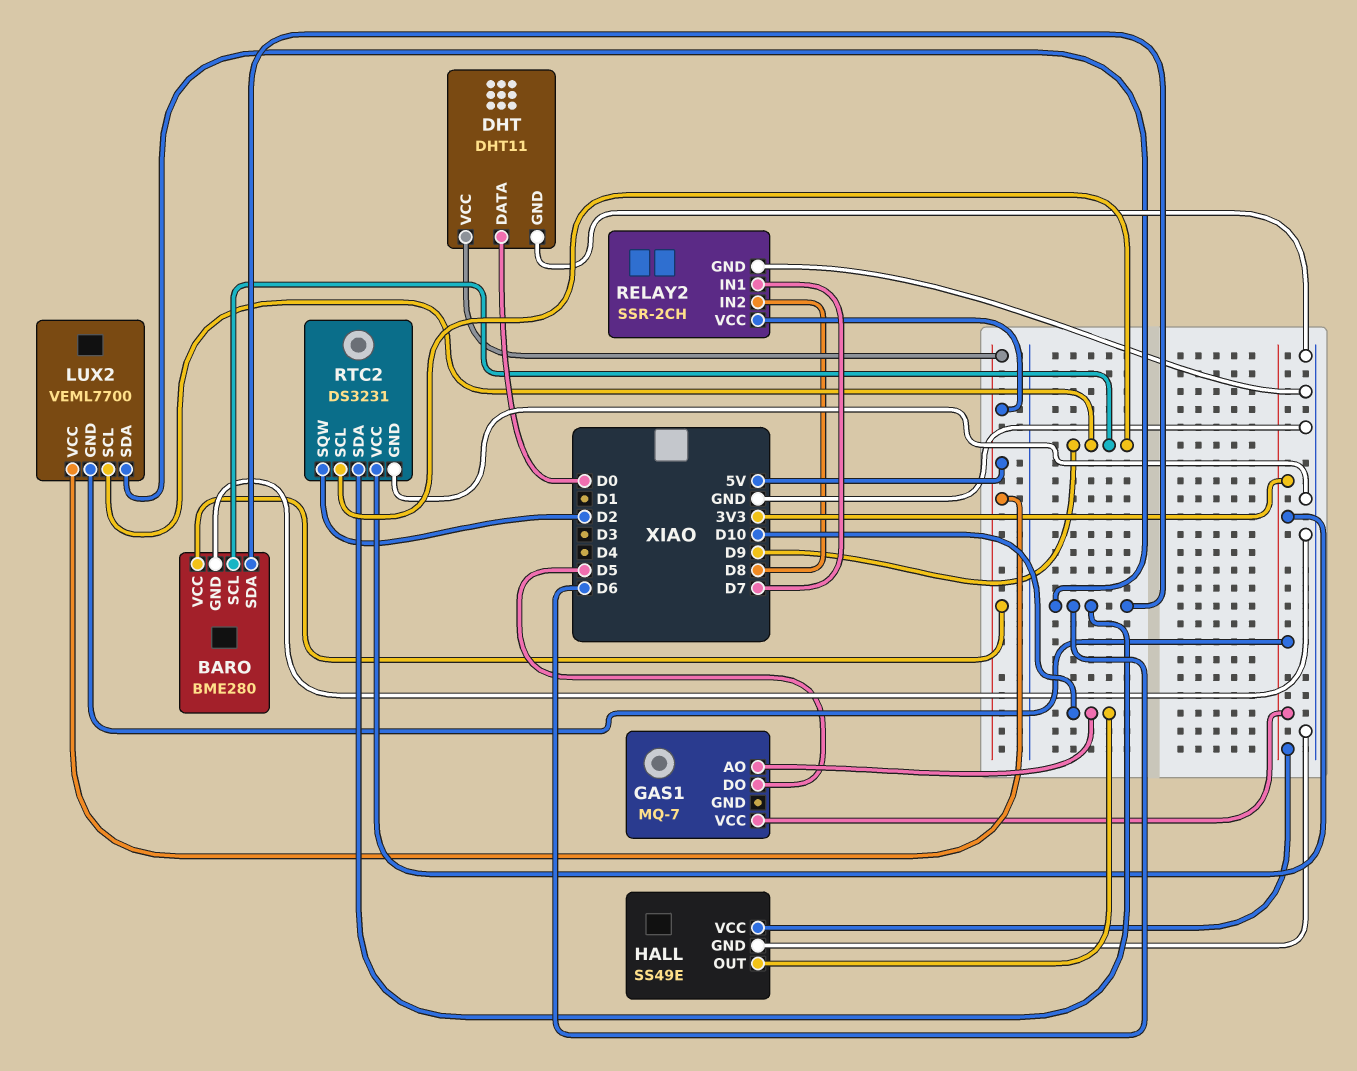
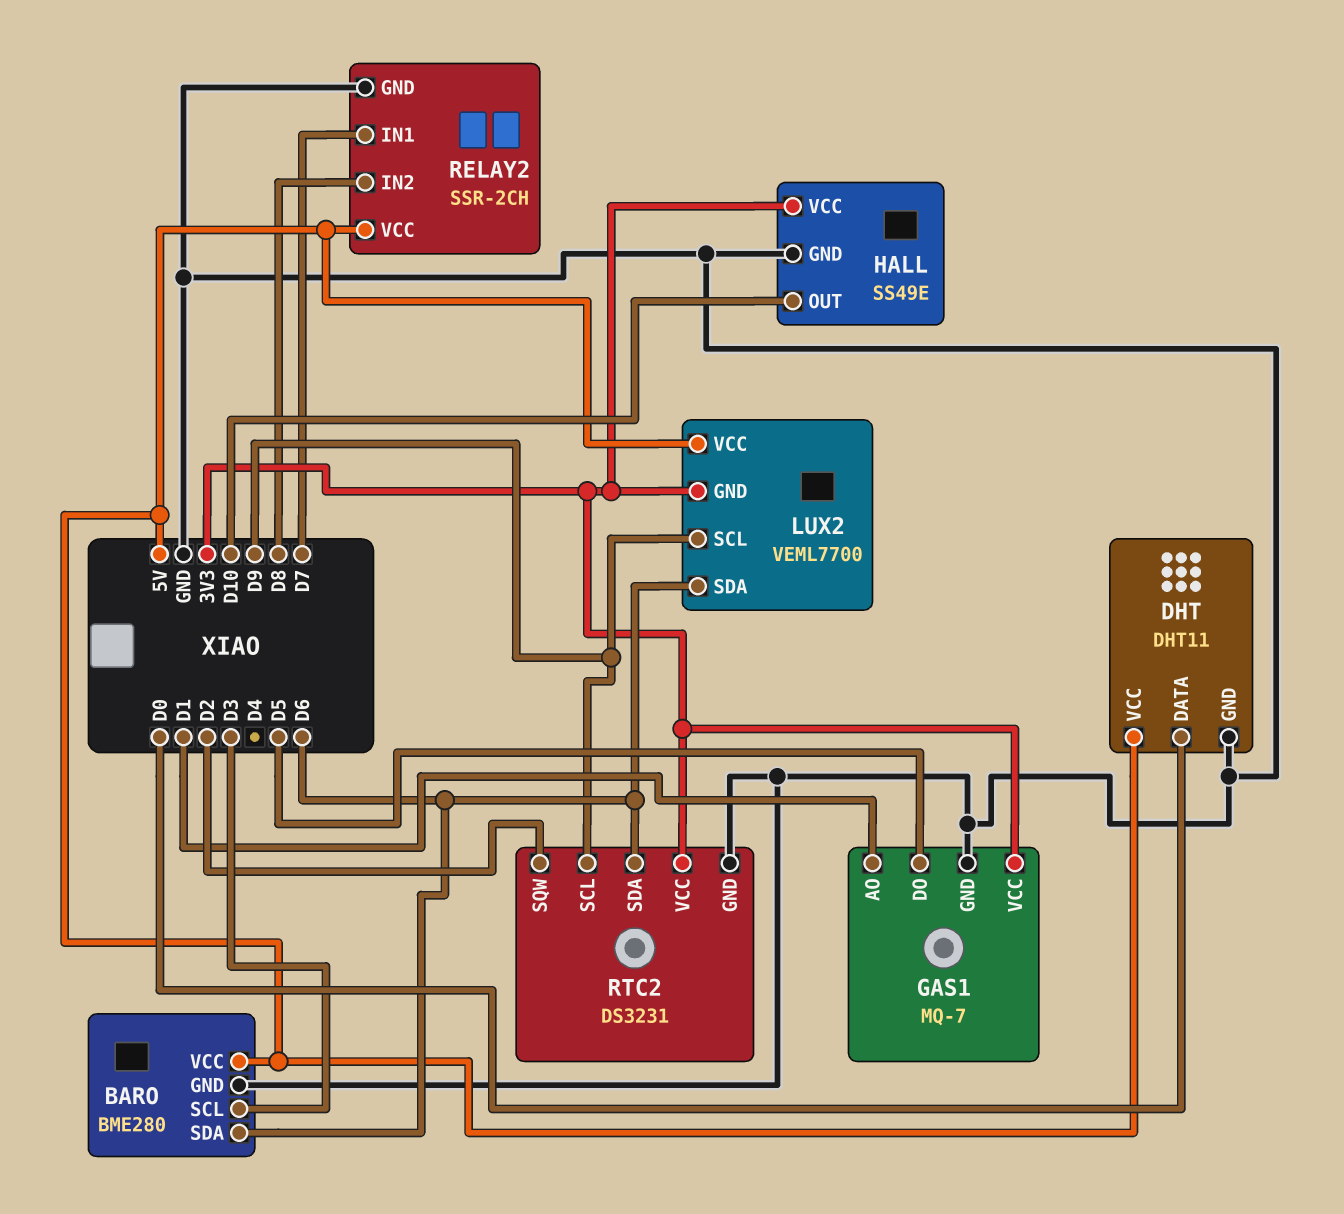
BARO pin SCL: D9 -> D3
GAS1 pin AO: D10 -> D1
GAS1 pin GND: none -> GND

